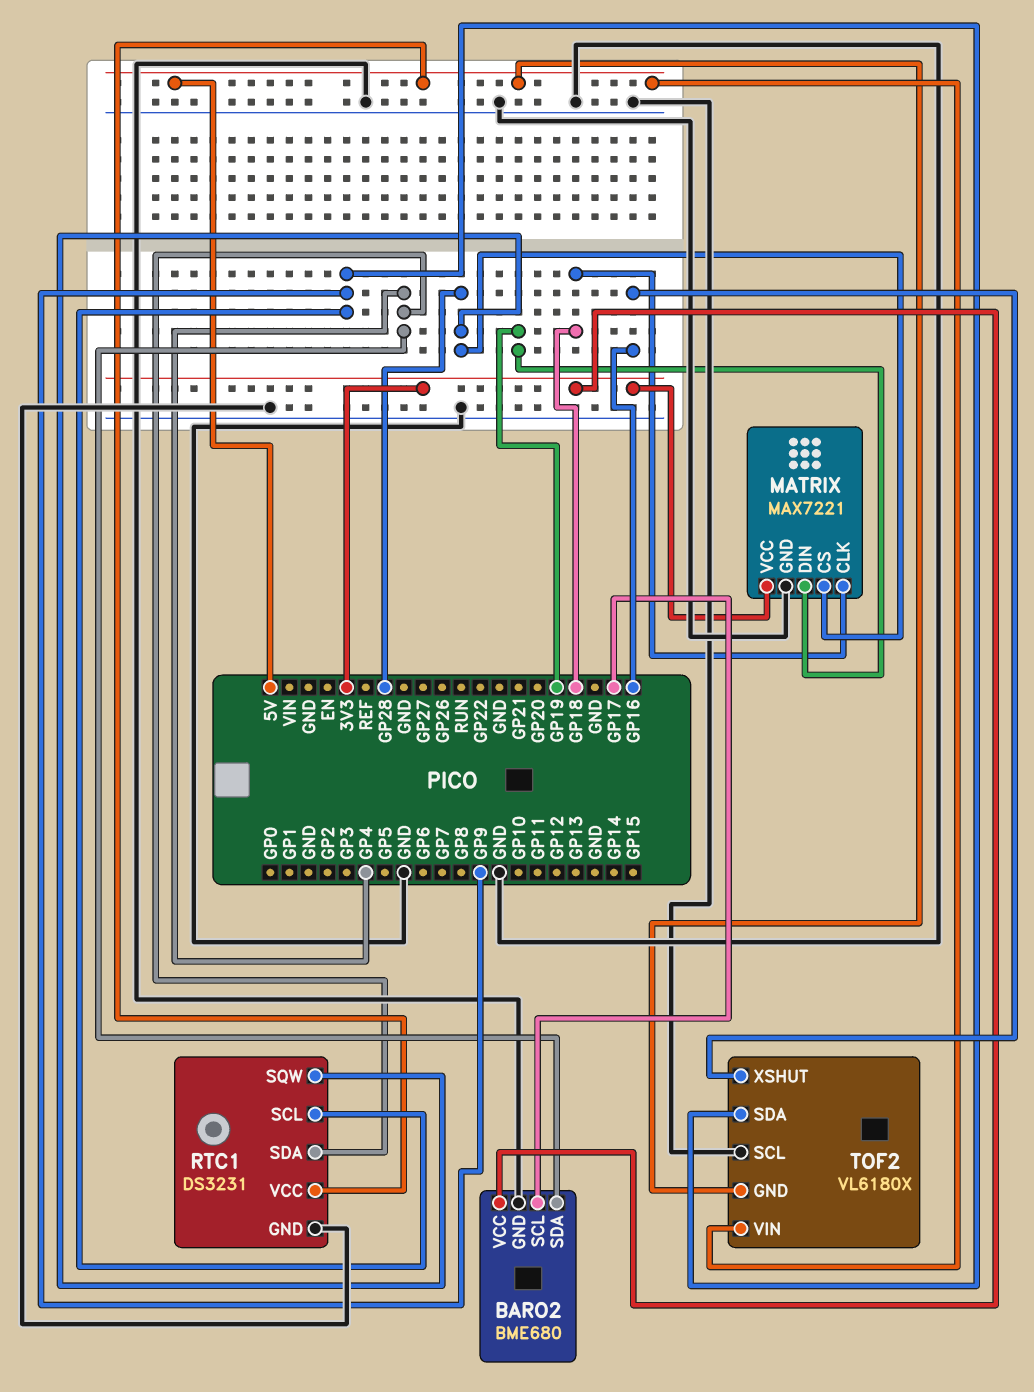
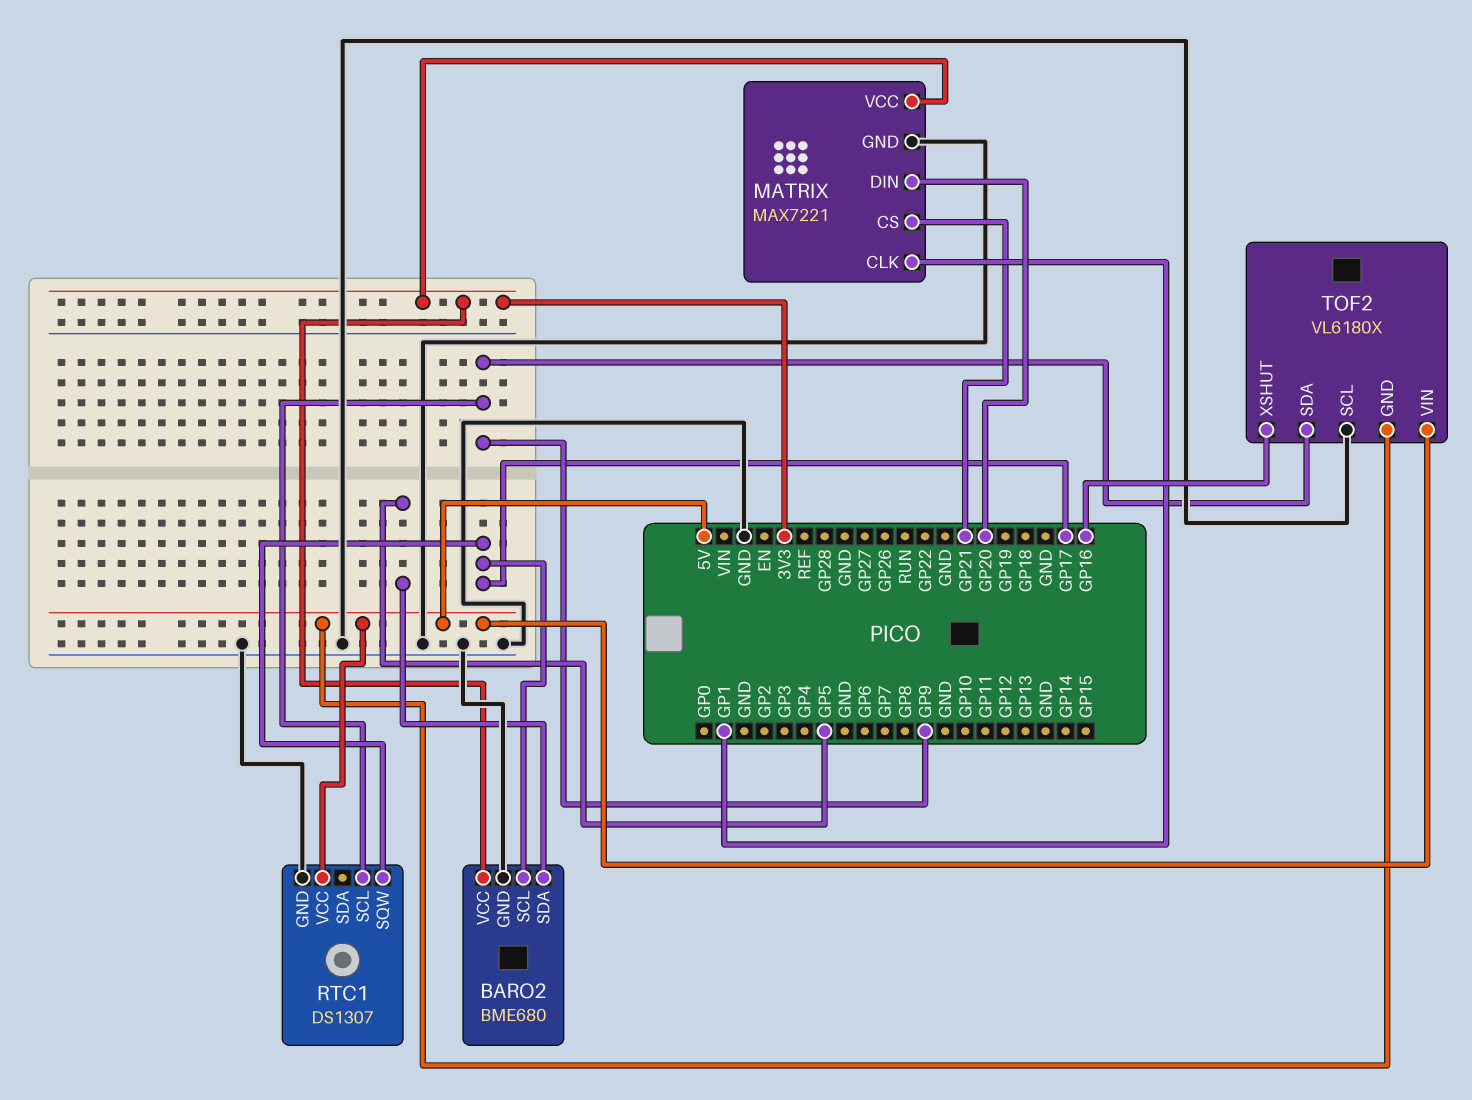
BARO2 pin SDA: GP4 -> GP5
MATRIX pin CLK: GP18 -> GP1
MATRIX pin CS: GP28 -> GP21
MATRIX pin DIN: GP19 -> GP20
RTC1: DS3231 -> DS1307
RTC1 pin SDA: GP4 -> none
RTC1 pin SQW: GP28 -> GP17

